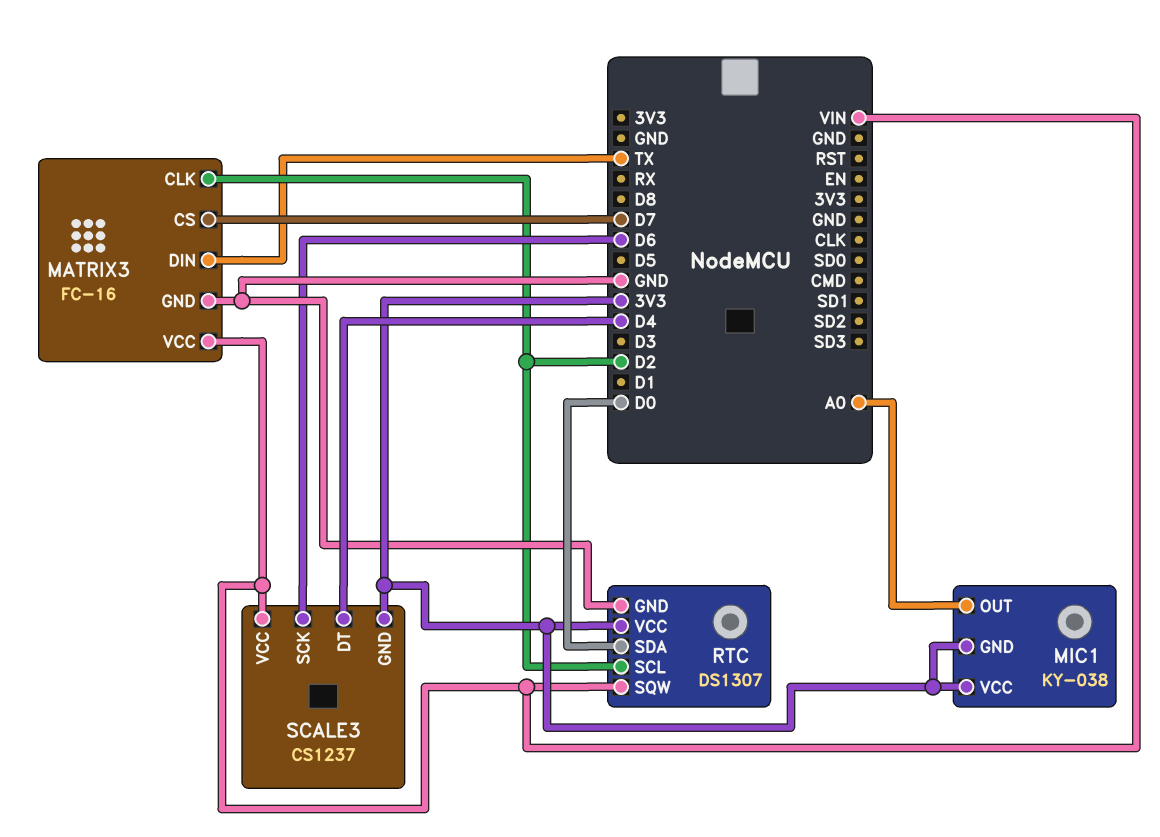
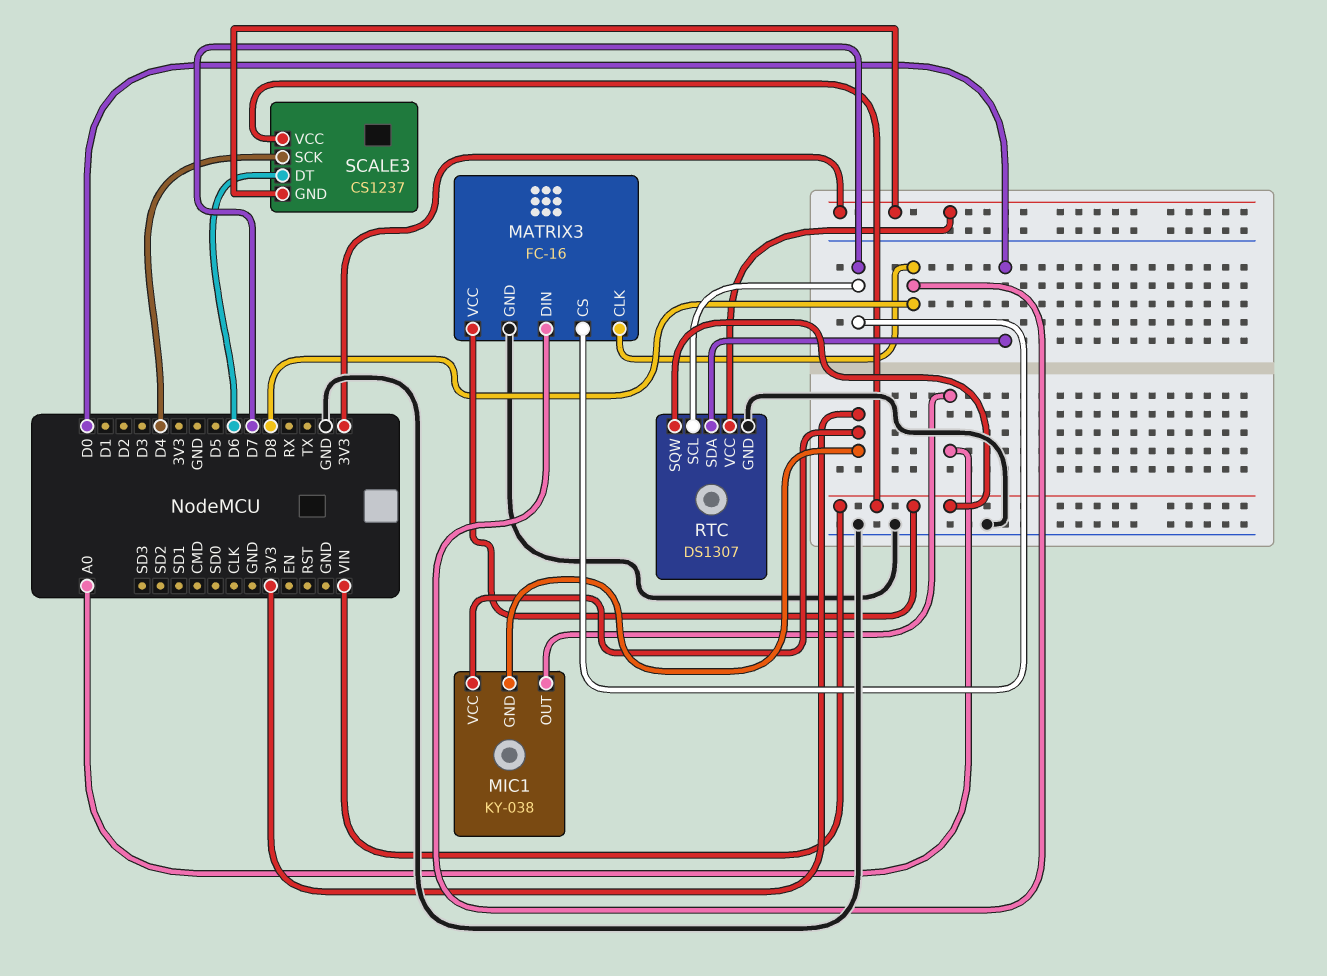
MATRIX3 pin CLK: D2 -> D8
MATRIX3 pin DIN: TX -> D8
RTC pin SCL: D2 -> D7
SCALE3 pin DT: D4 -> D6
SCALE3 pin SCK: D6 -> D4

